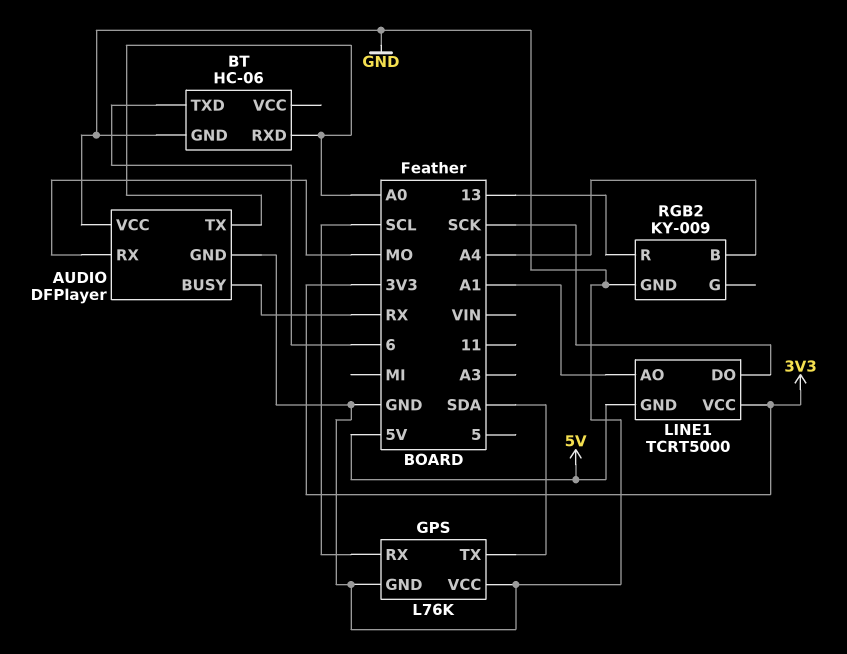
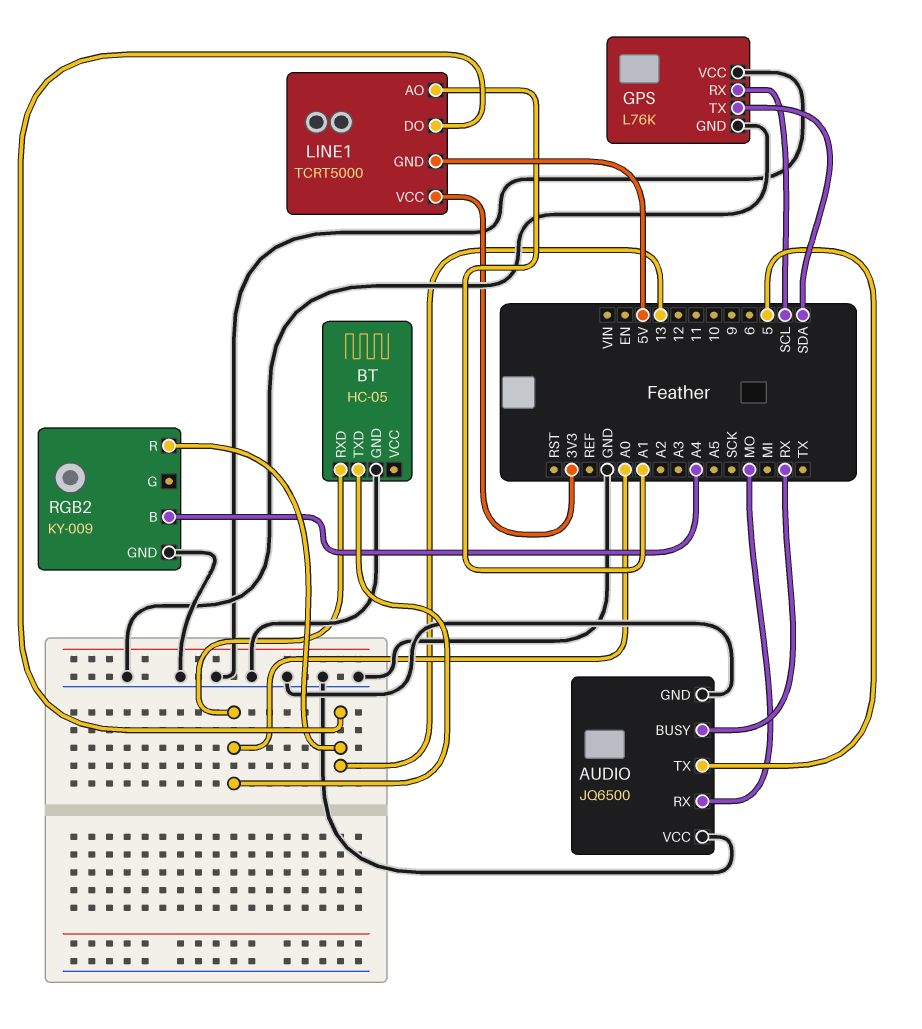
AUDIO: DFPlayer -> JQ6500
AUDIO pin TX: A0 -> 5
BT: HC-06 -> HC-05
BT pin TXD: 6 -> A0
LINE1 pin DO: SCK -> 13

